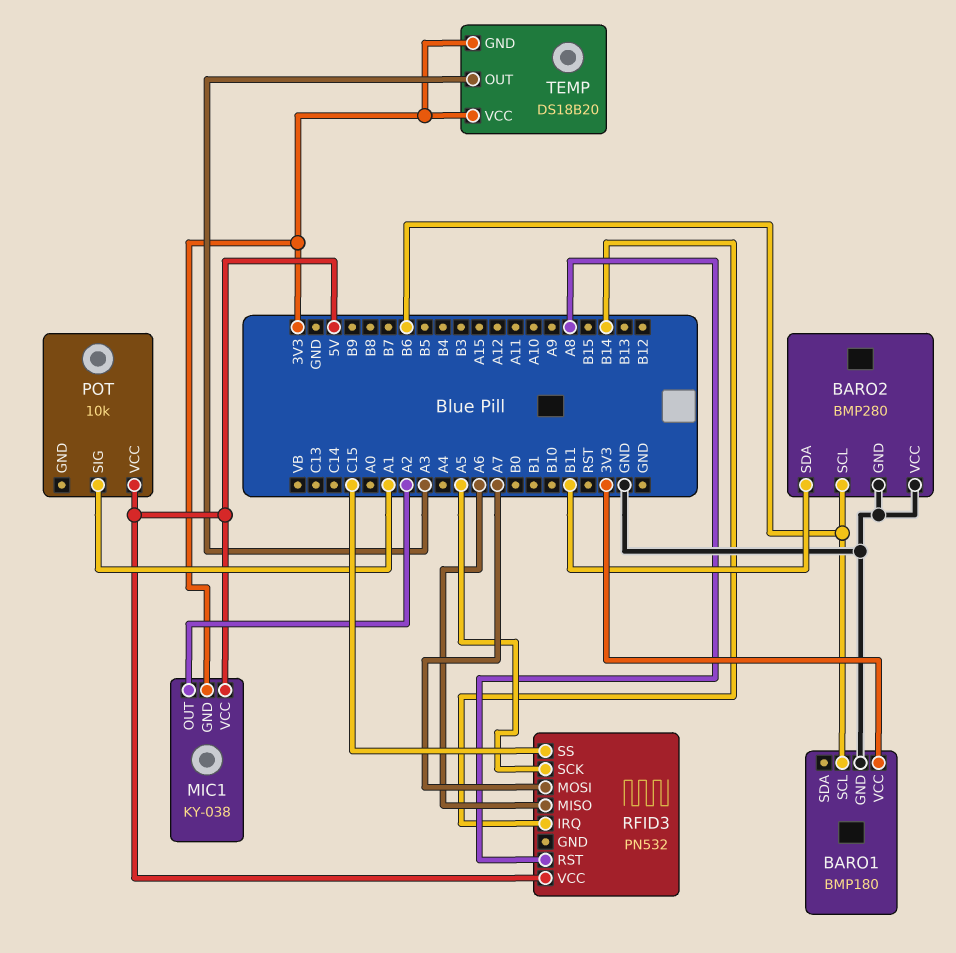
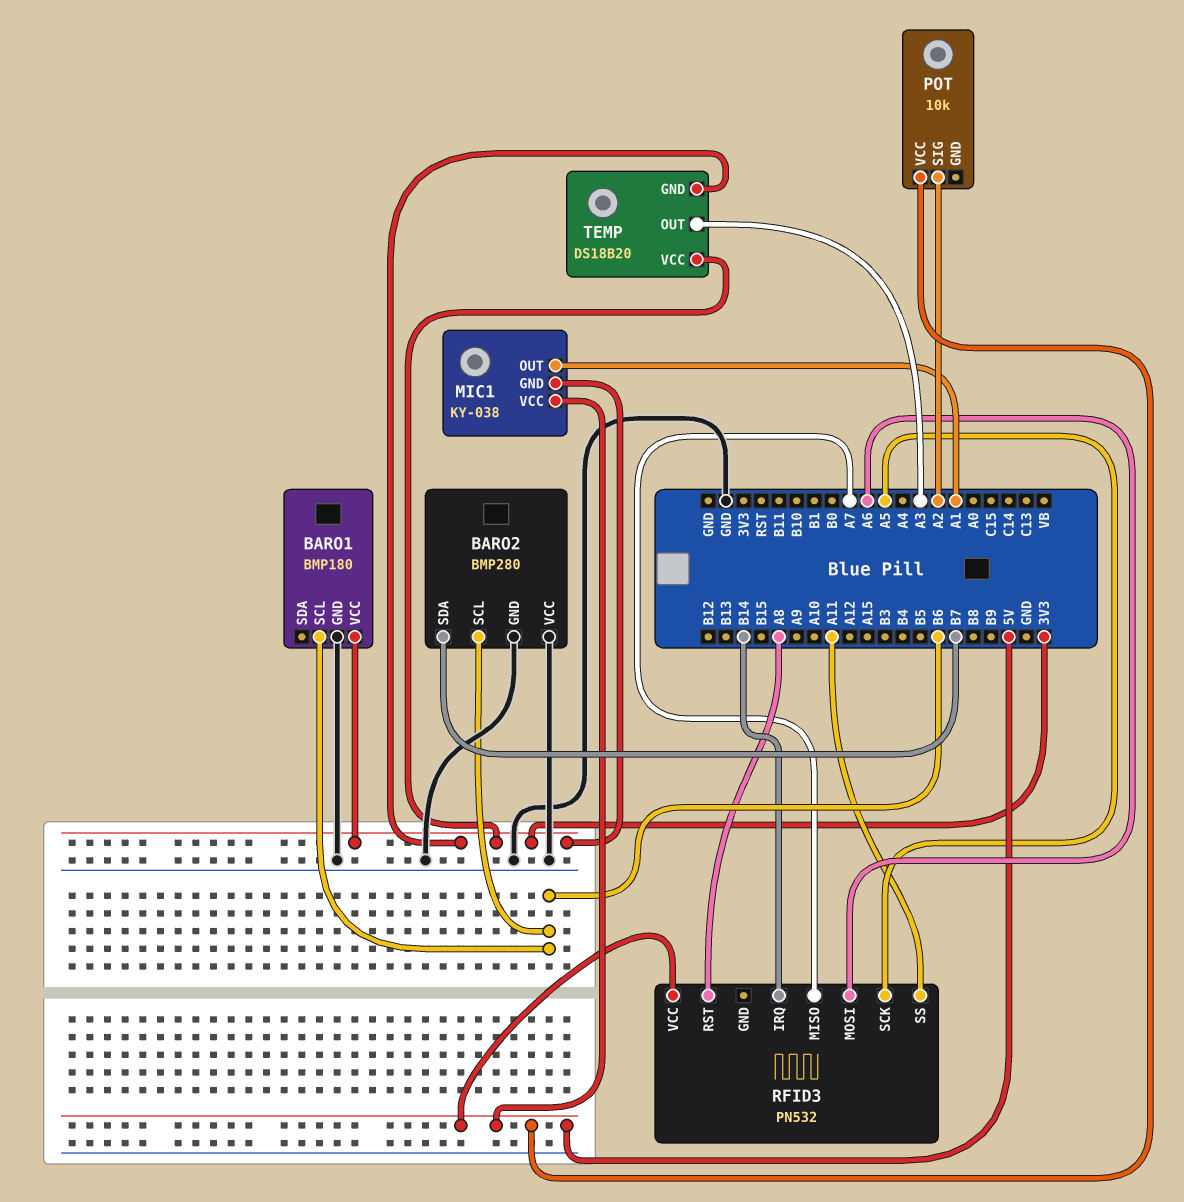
BARO2 pin SDA: B11 -> B7
MIC1 pin OUT: A2 -> A1
POT pin SIG: A1 -> A2
RFID3 pin MISO: A6 -> A7
RFID3 pin MOSI: A7 -> A6
RFID3 pin SS: C15 -> A11

